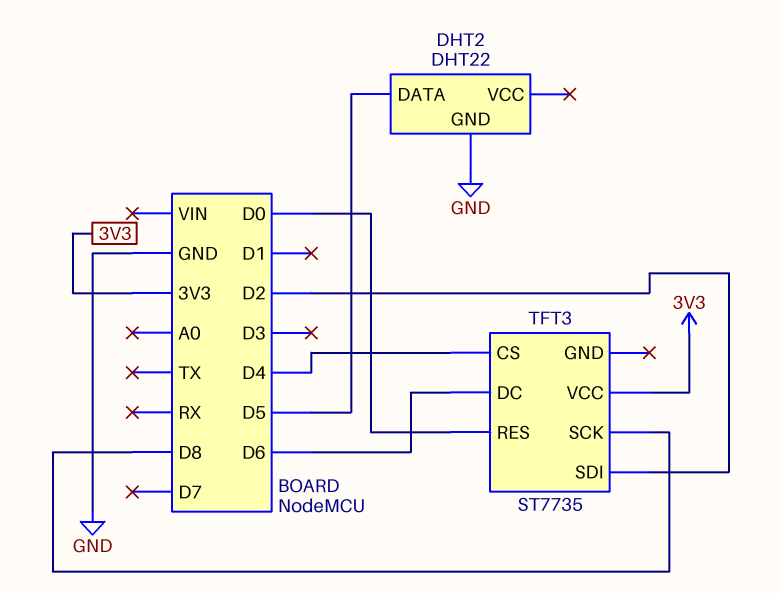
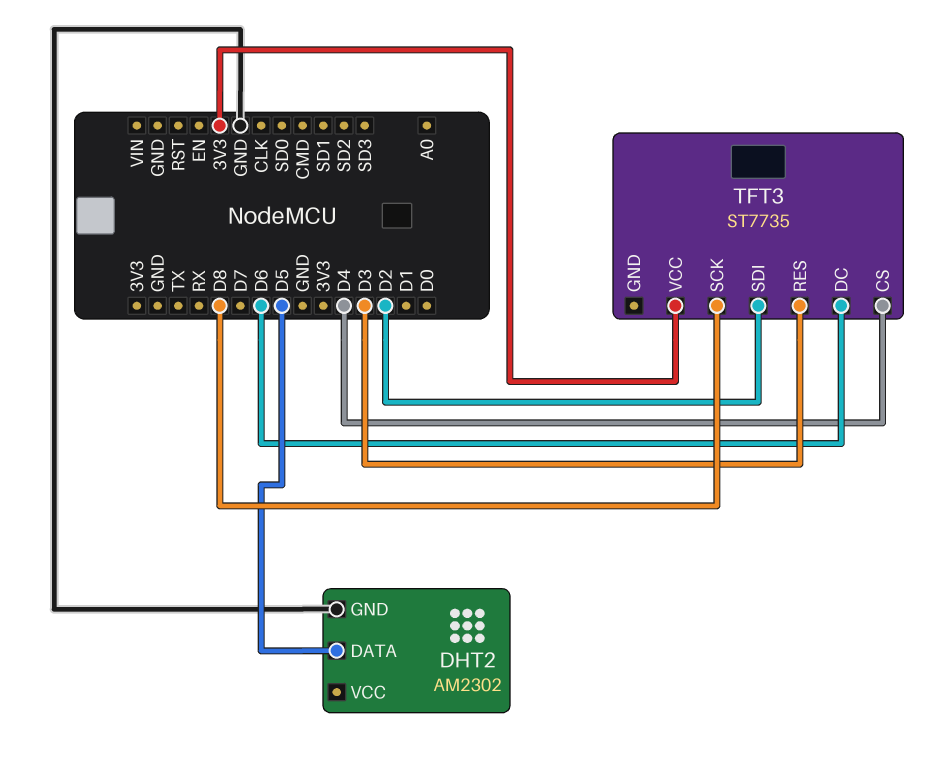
DHT2: DHT22 -> AM2302
TFT3 pin RES: D0 -> D3

